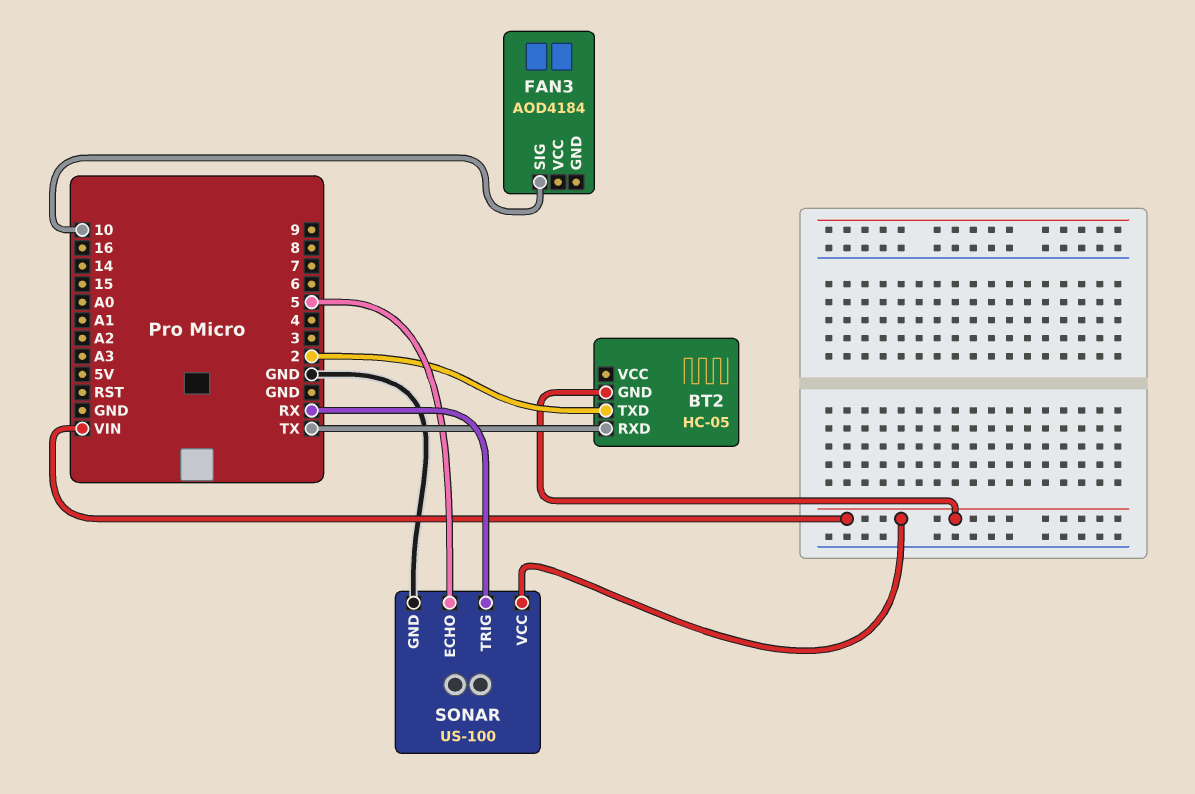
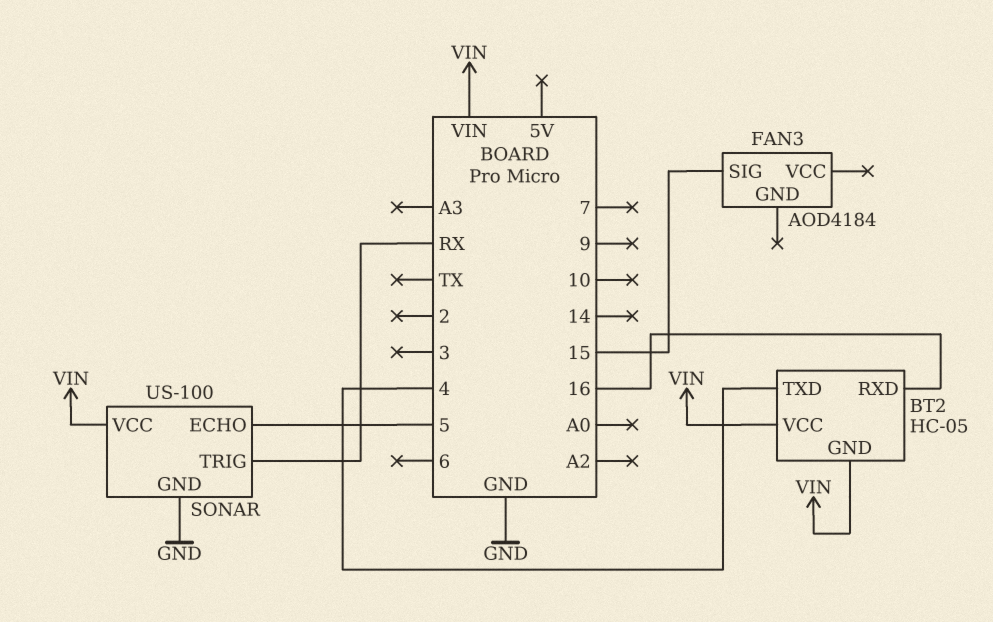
BT2 pin RXD: TX -> 16
BT2 pin TXD: 2 -> 4
BT2 pin VCC: none -> VIN
FAN3 pin SIG: 10 -> 15

